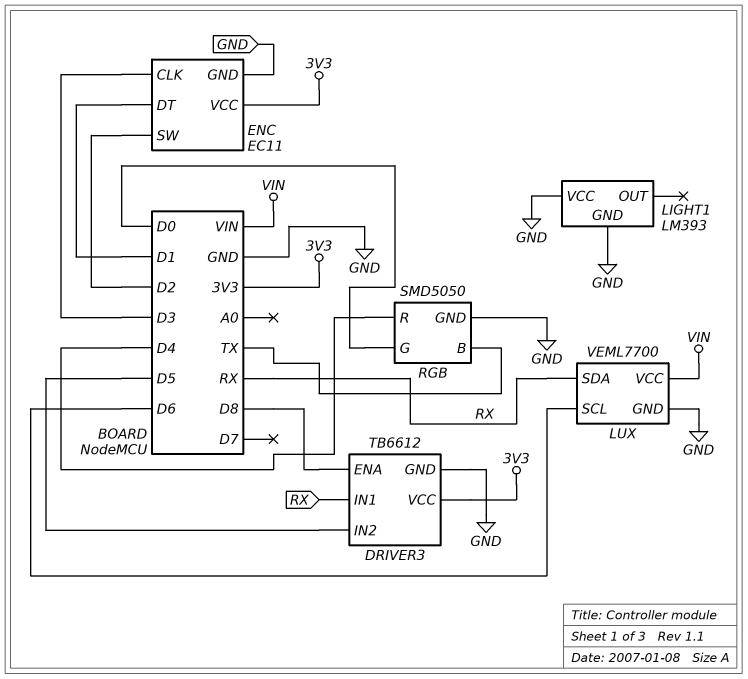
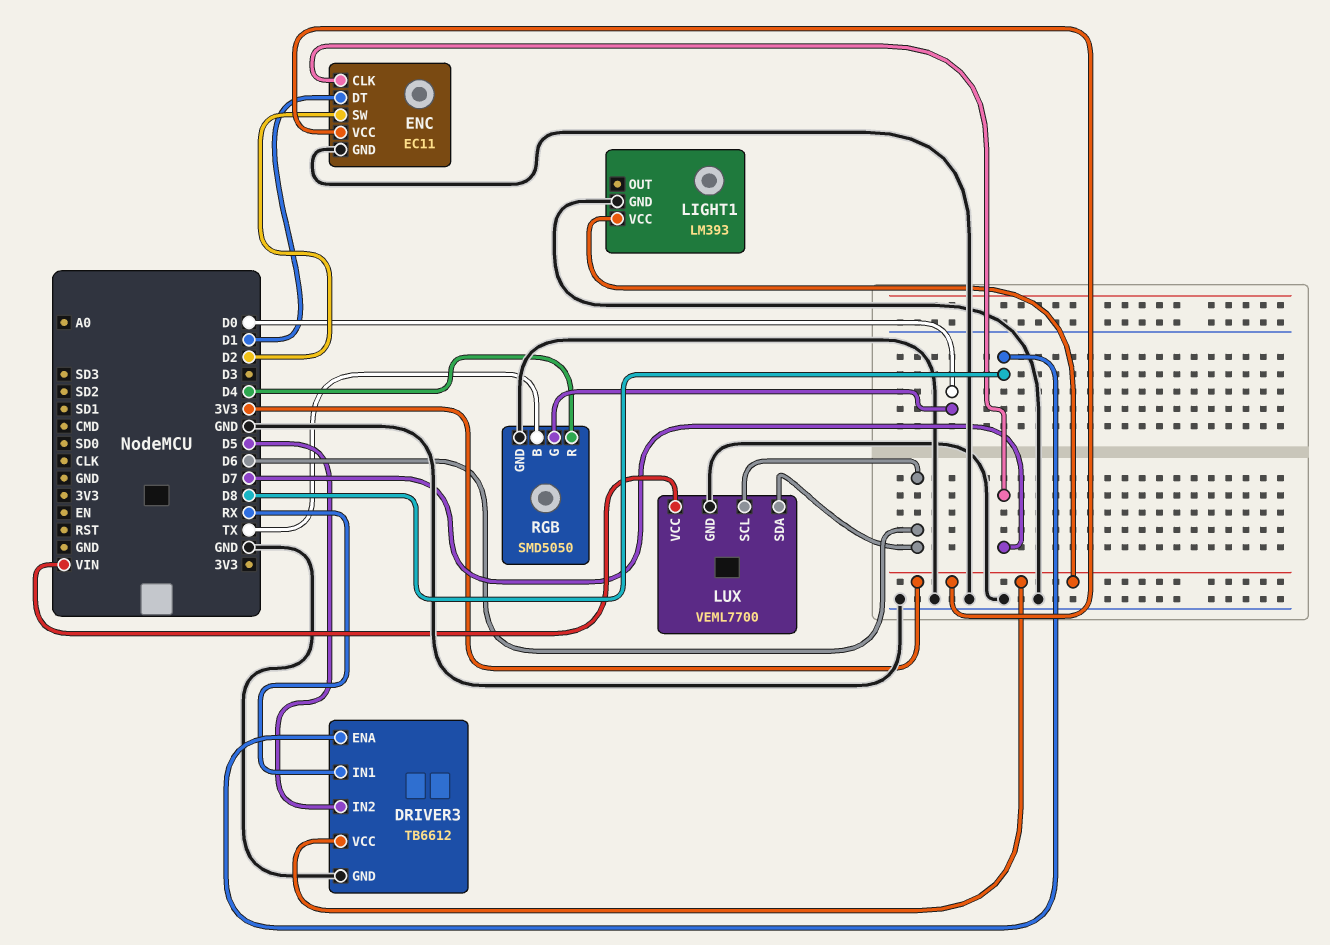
ENC pin CLK: D3 -> D7
LIGHT1 pin VCC: GND -> 3V3
LUX pin SDA: RX -> D6

